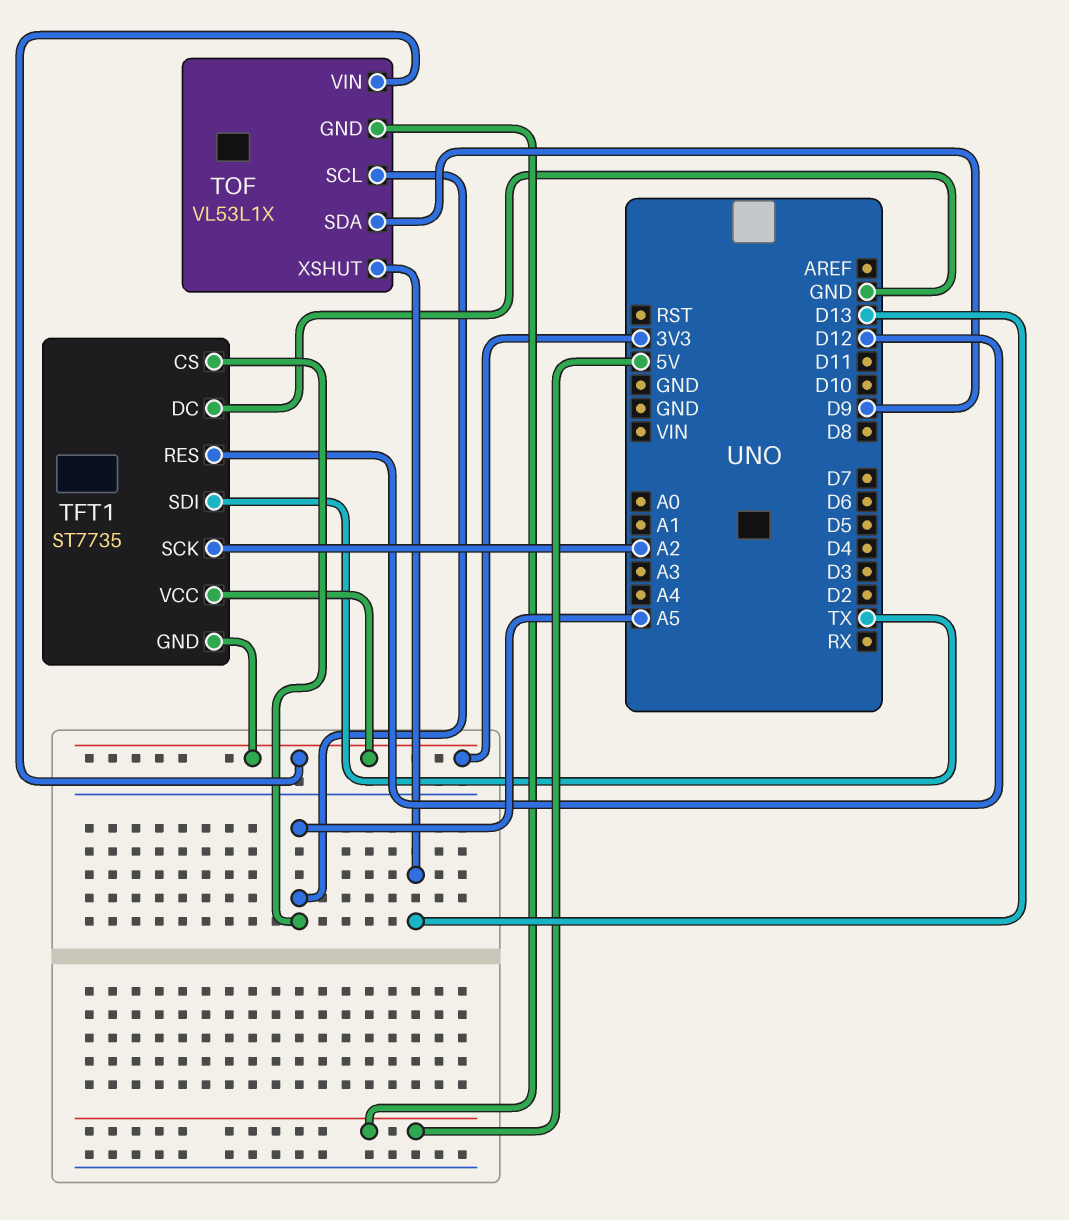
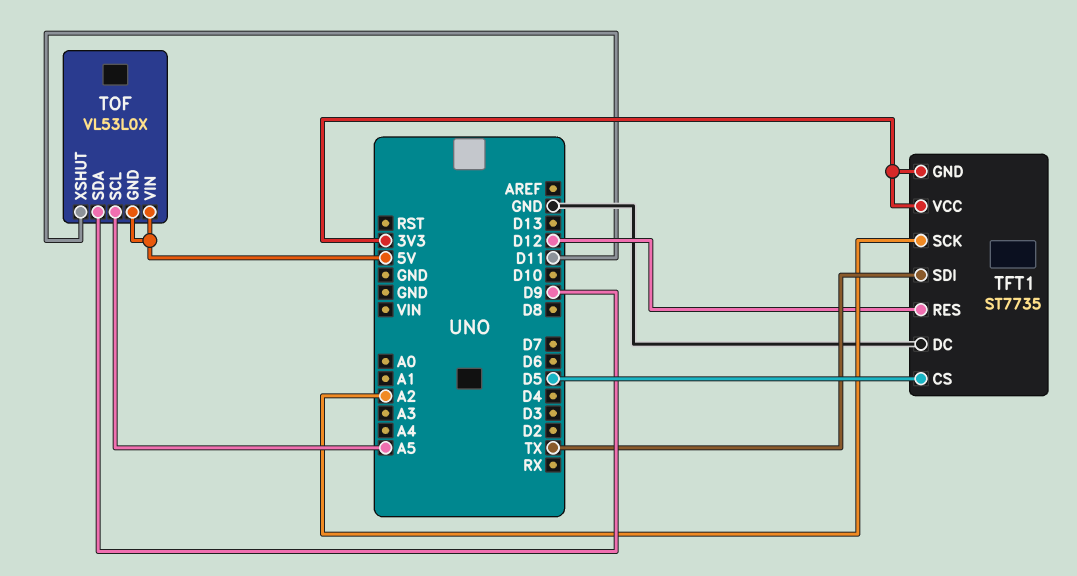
TFT1 pin CS: A5 -> D5
TOF: VL53L1X -> VL53L0X
TOF pin VIN: 3V3 -> 5V
TOF pin XSHUT: D13 -> D11

